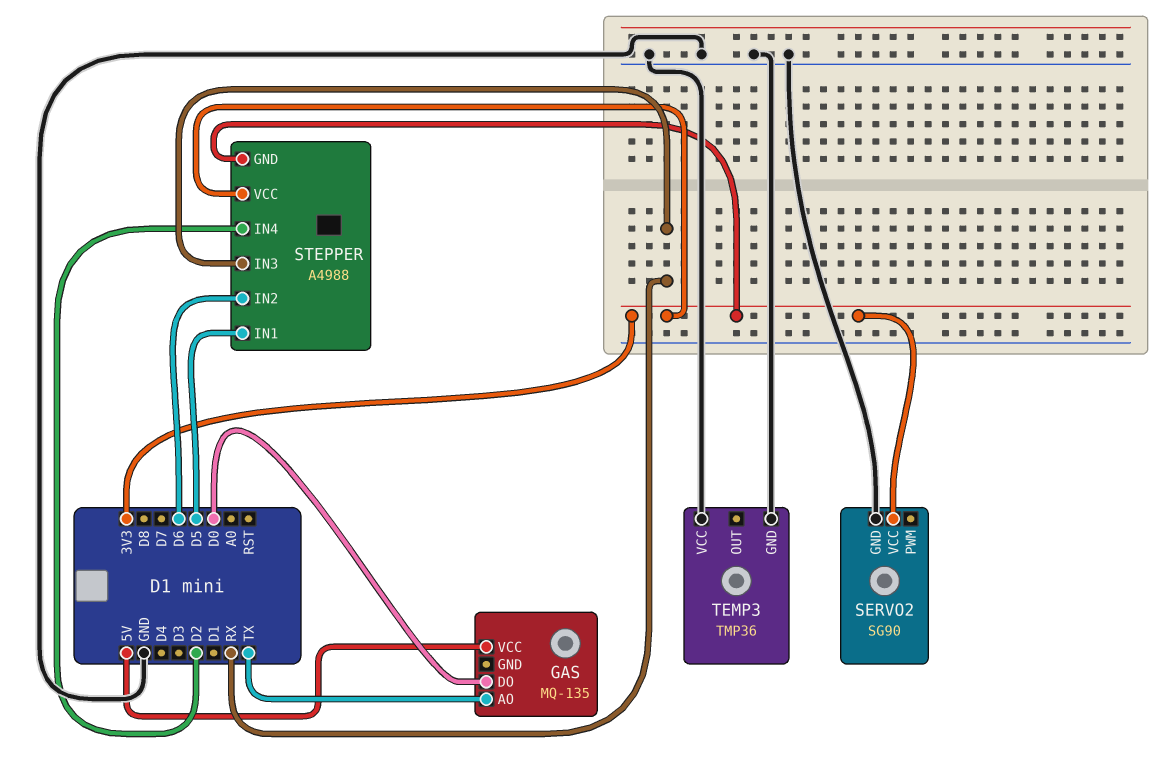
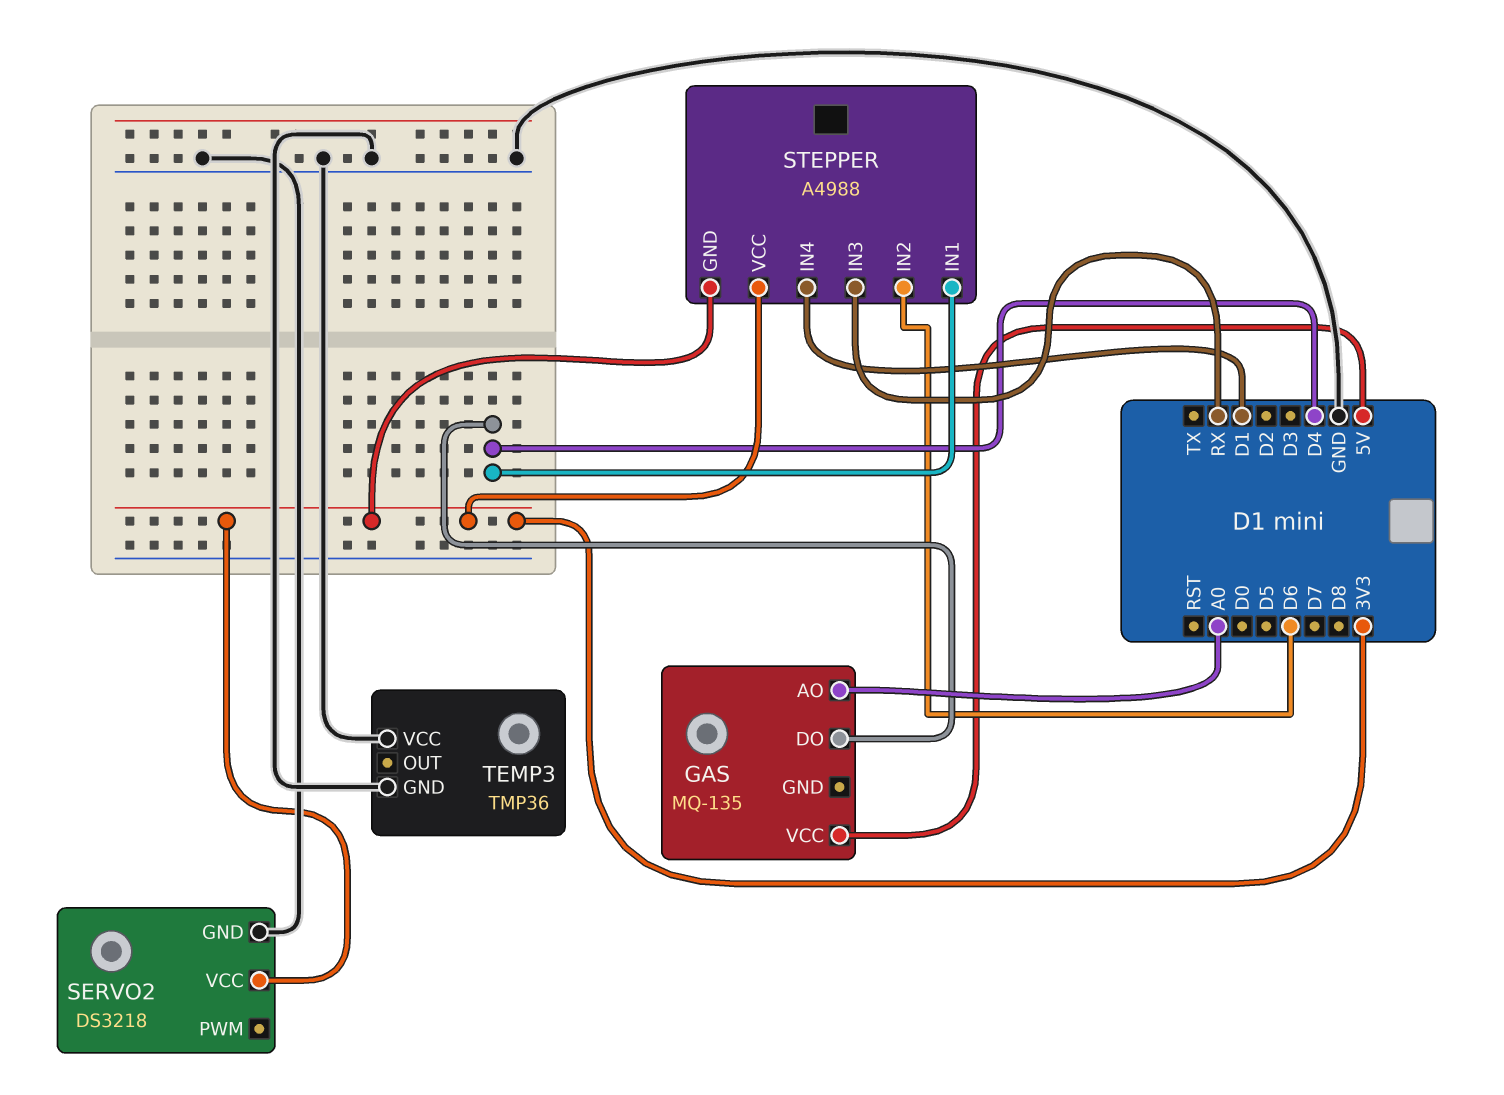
GAS pin AO: TX -> A0
GAS pin DO: D0 -> D4
SERVO2: SG90 -> DS3218
STEPPER pin IN1: D5 -> D4
STEPPER pin IN4: D2 -> D1

